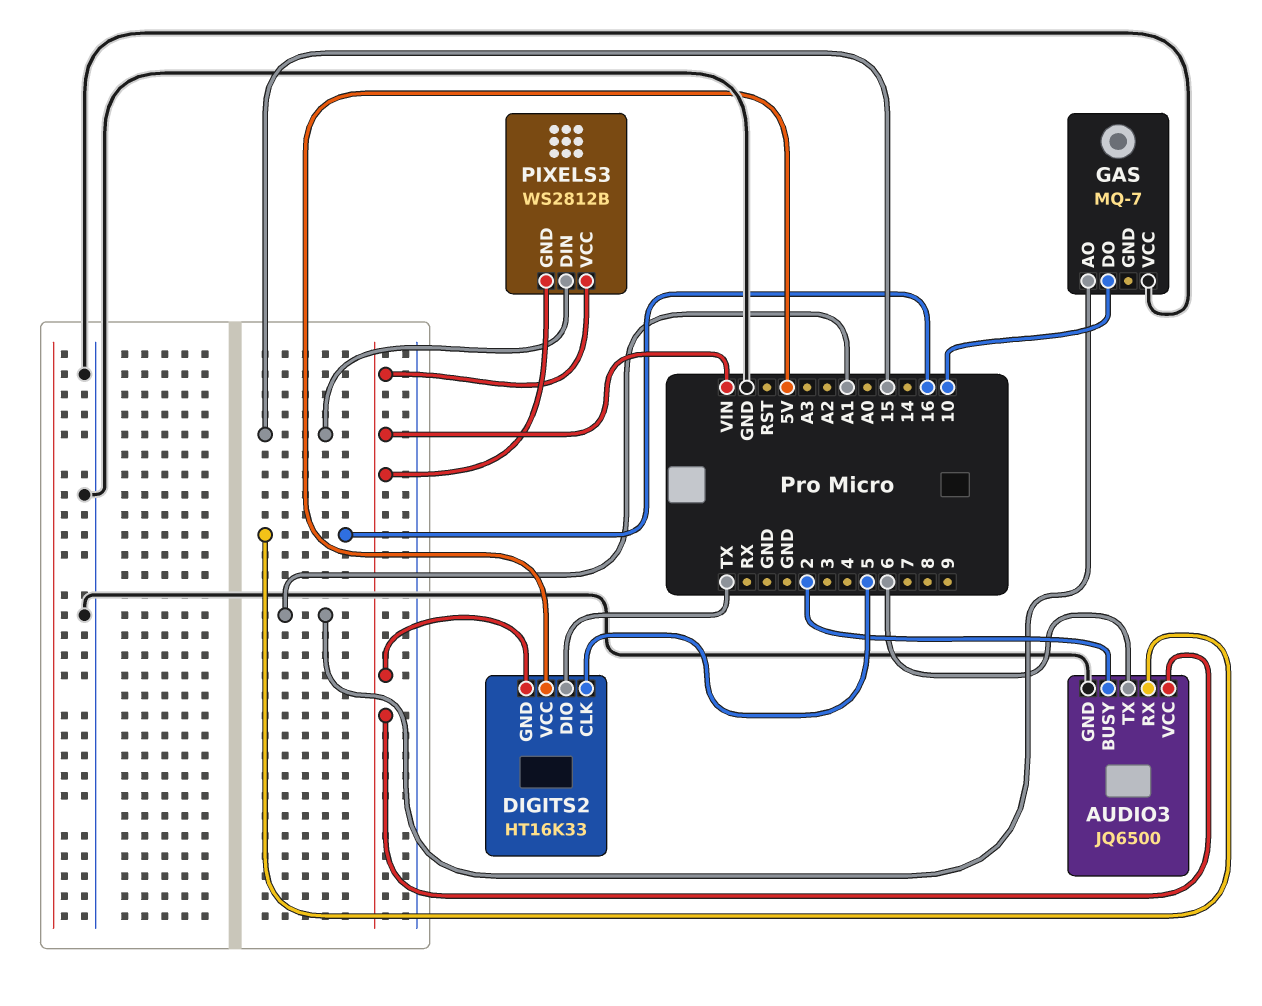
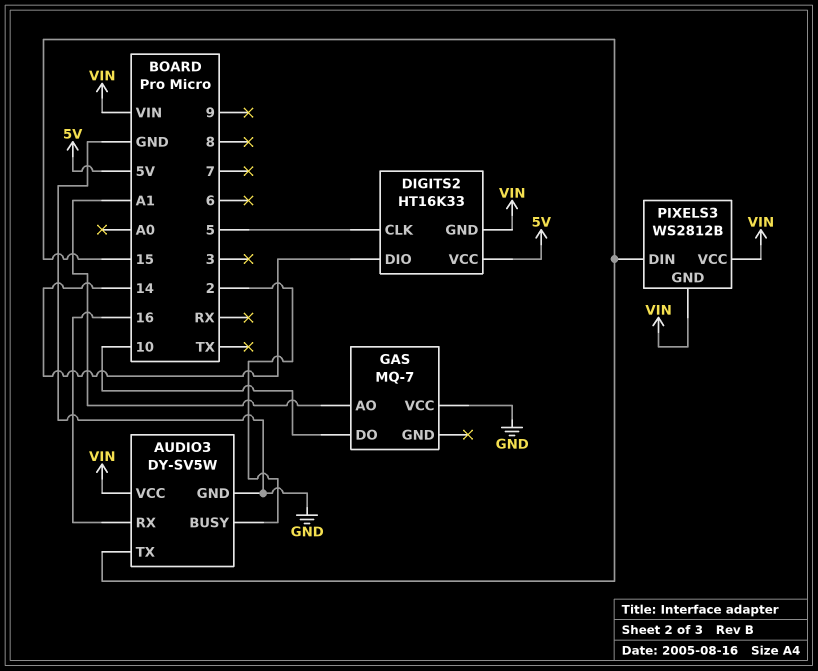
AUDIO3: JQ6500 -> DY-SV5W
AUDIO3 pin TX: 6 -> 15
DIGITS2 pin DIO: TX -> 14

